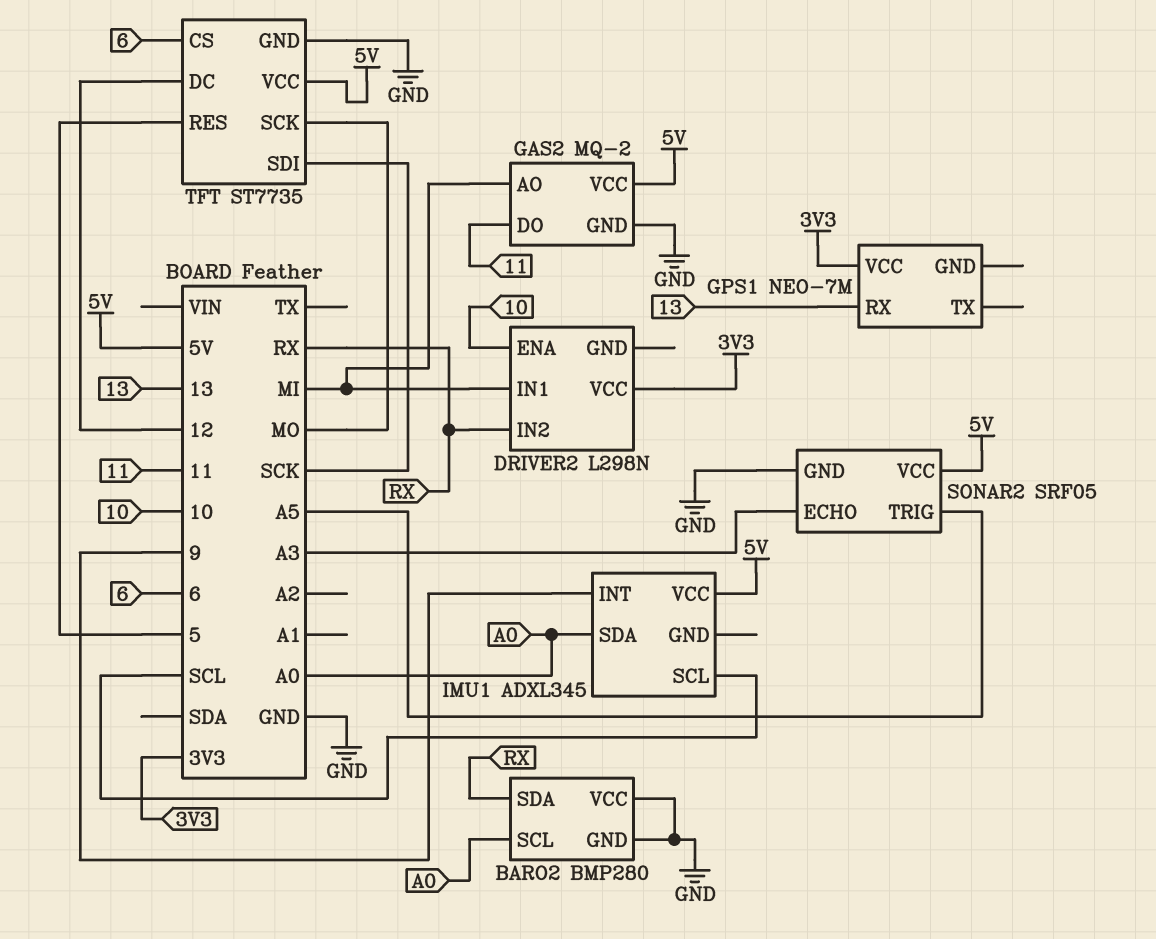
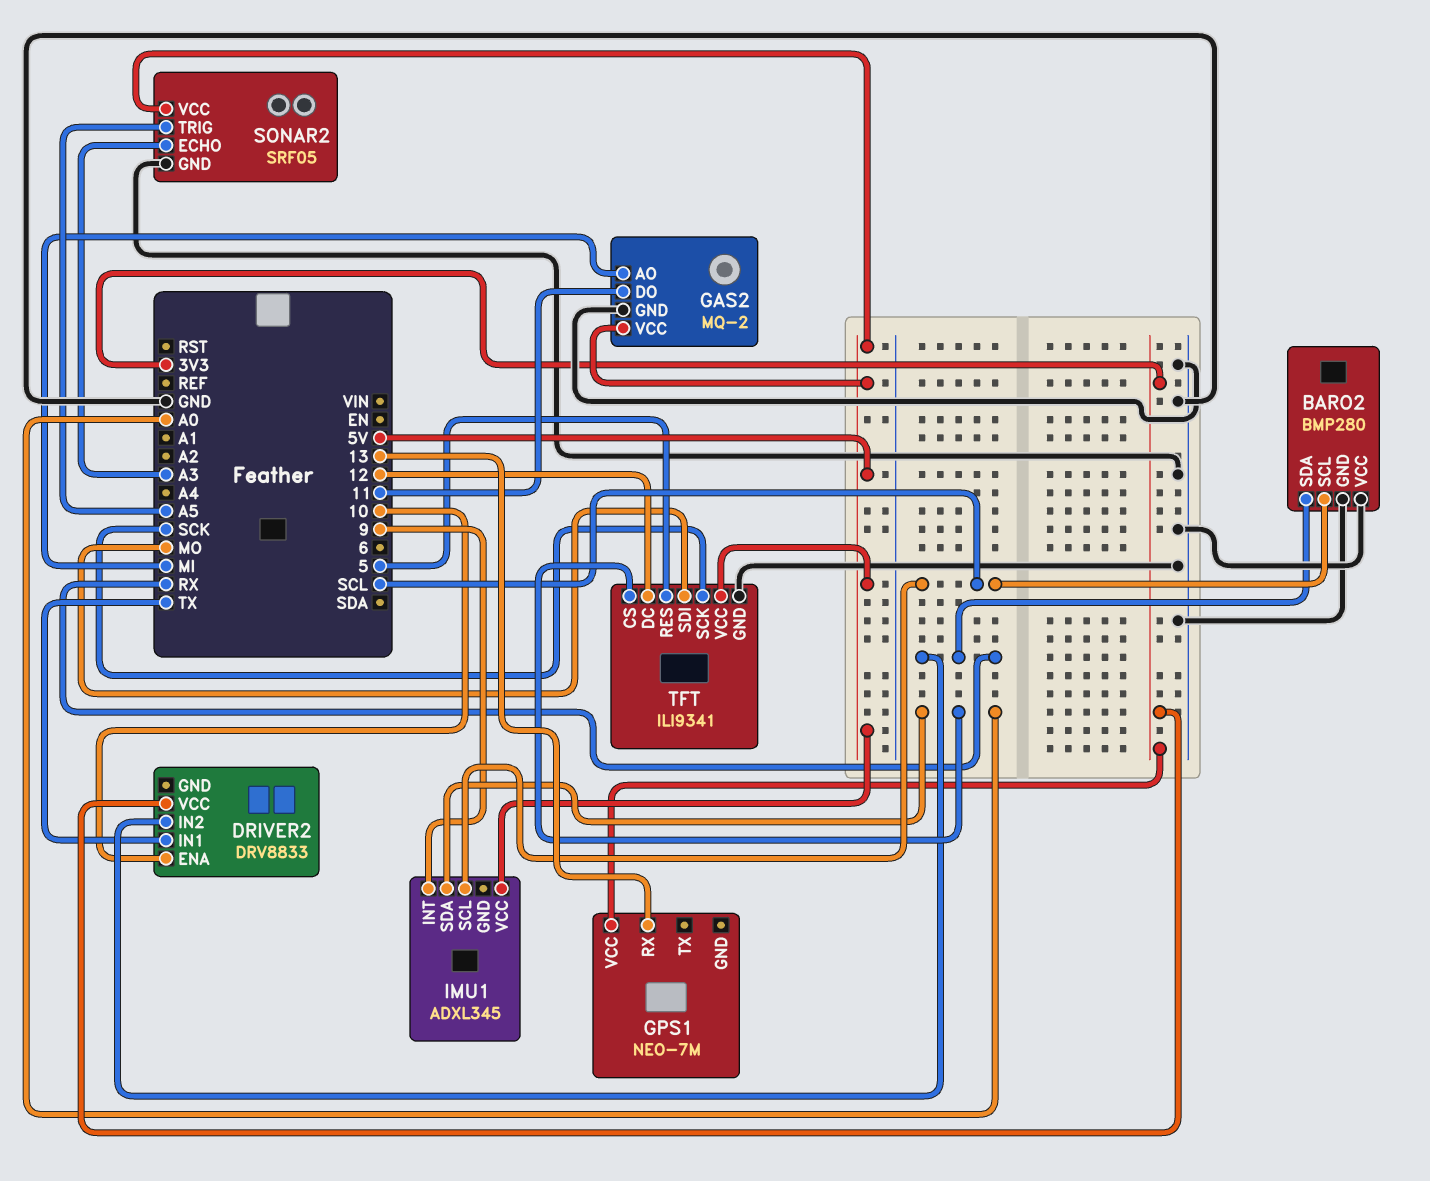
BARO2 pin SCL: A0 -> SCL
DRIVER2: L298N -> DRV8833
DRIVER2 pin IN1: MI -> TX
TFT: ST7735 -> ILI9341
TFT pin CS: 6 -> A0
TFT pin SCK: MO -> SCK
TFT pin SDI: SCK -> MO

